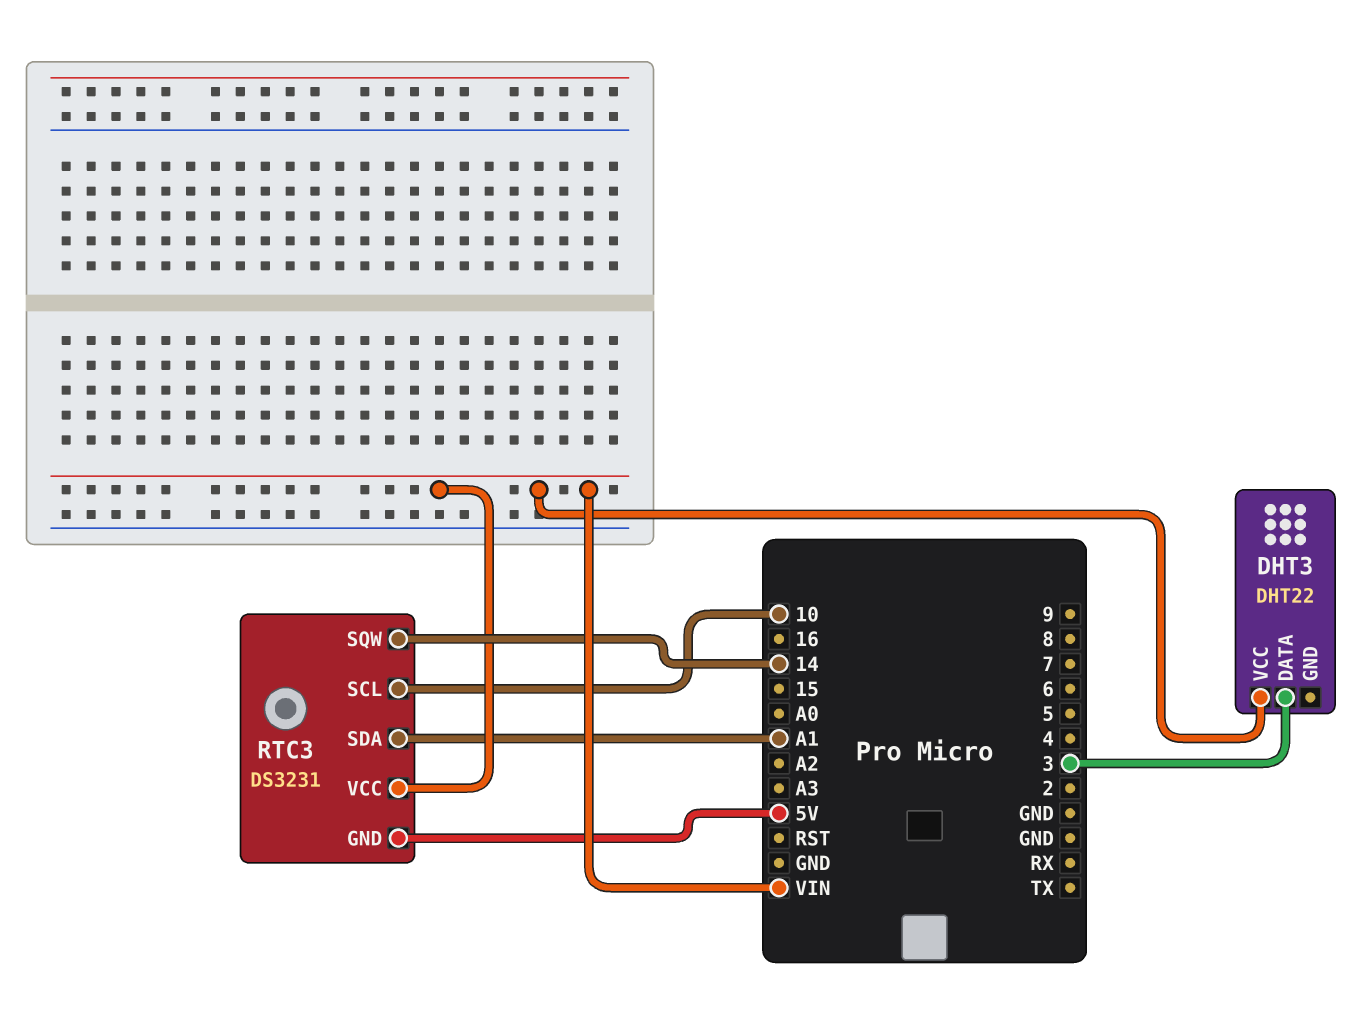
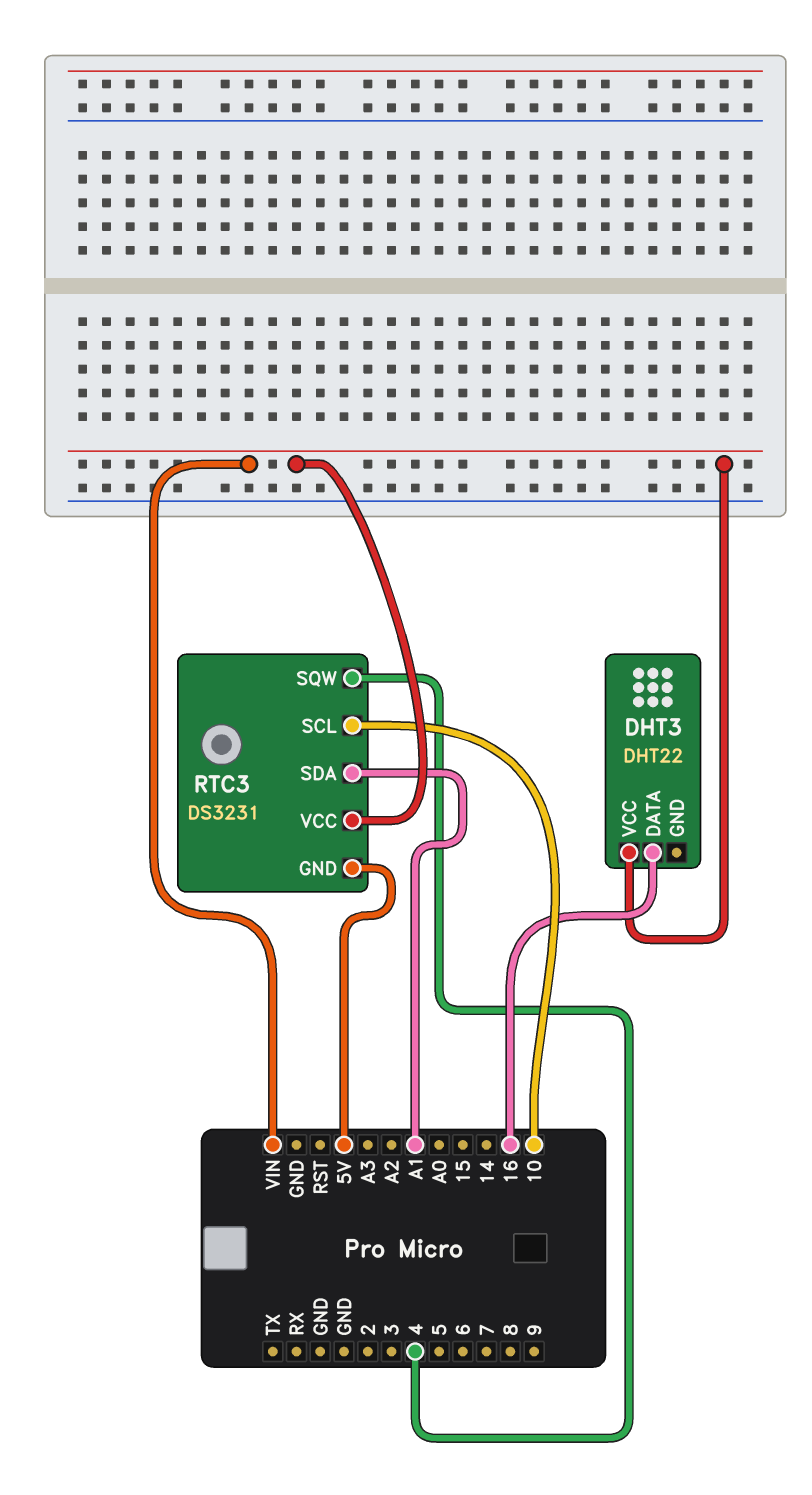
DHT3 pin DATA: 3 -> 16
RTC3 pin SQW: 14 -> 4

